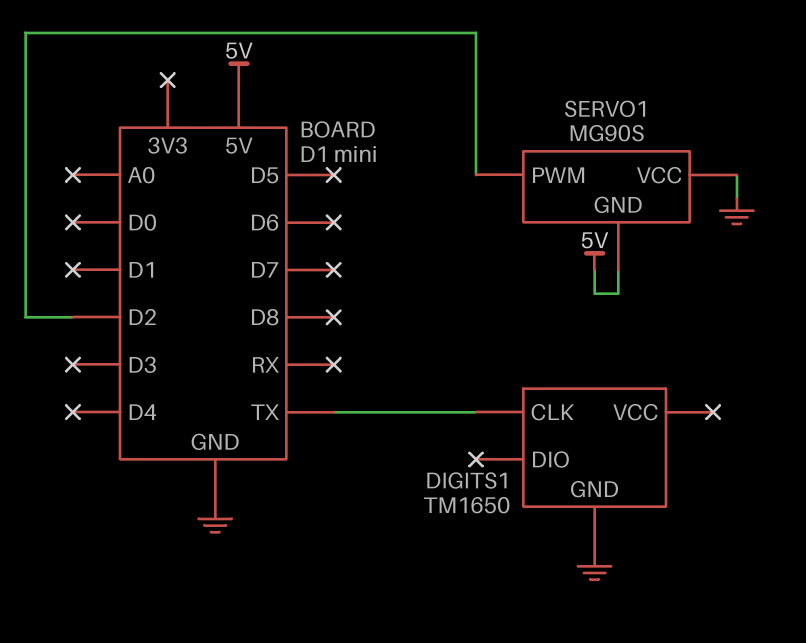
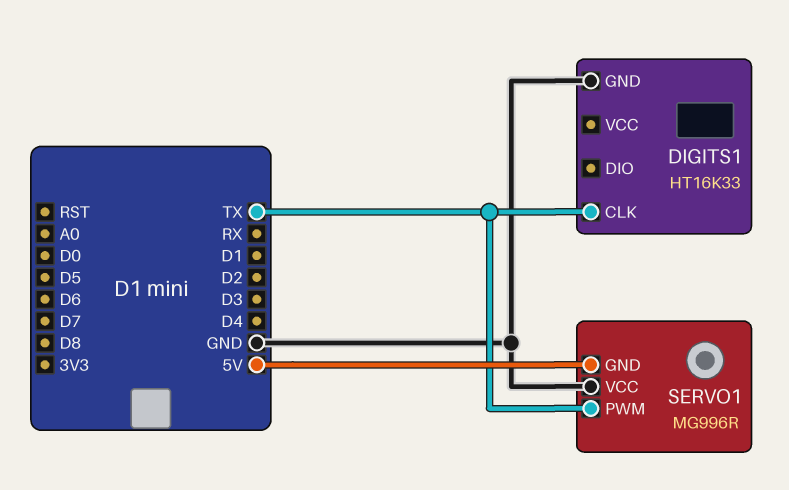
DIGITS1: TM1650 -> HT16K33
SERVO1: MG90S -> MG996R
SERVO1 pin PWM: D2 -> TX

